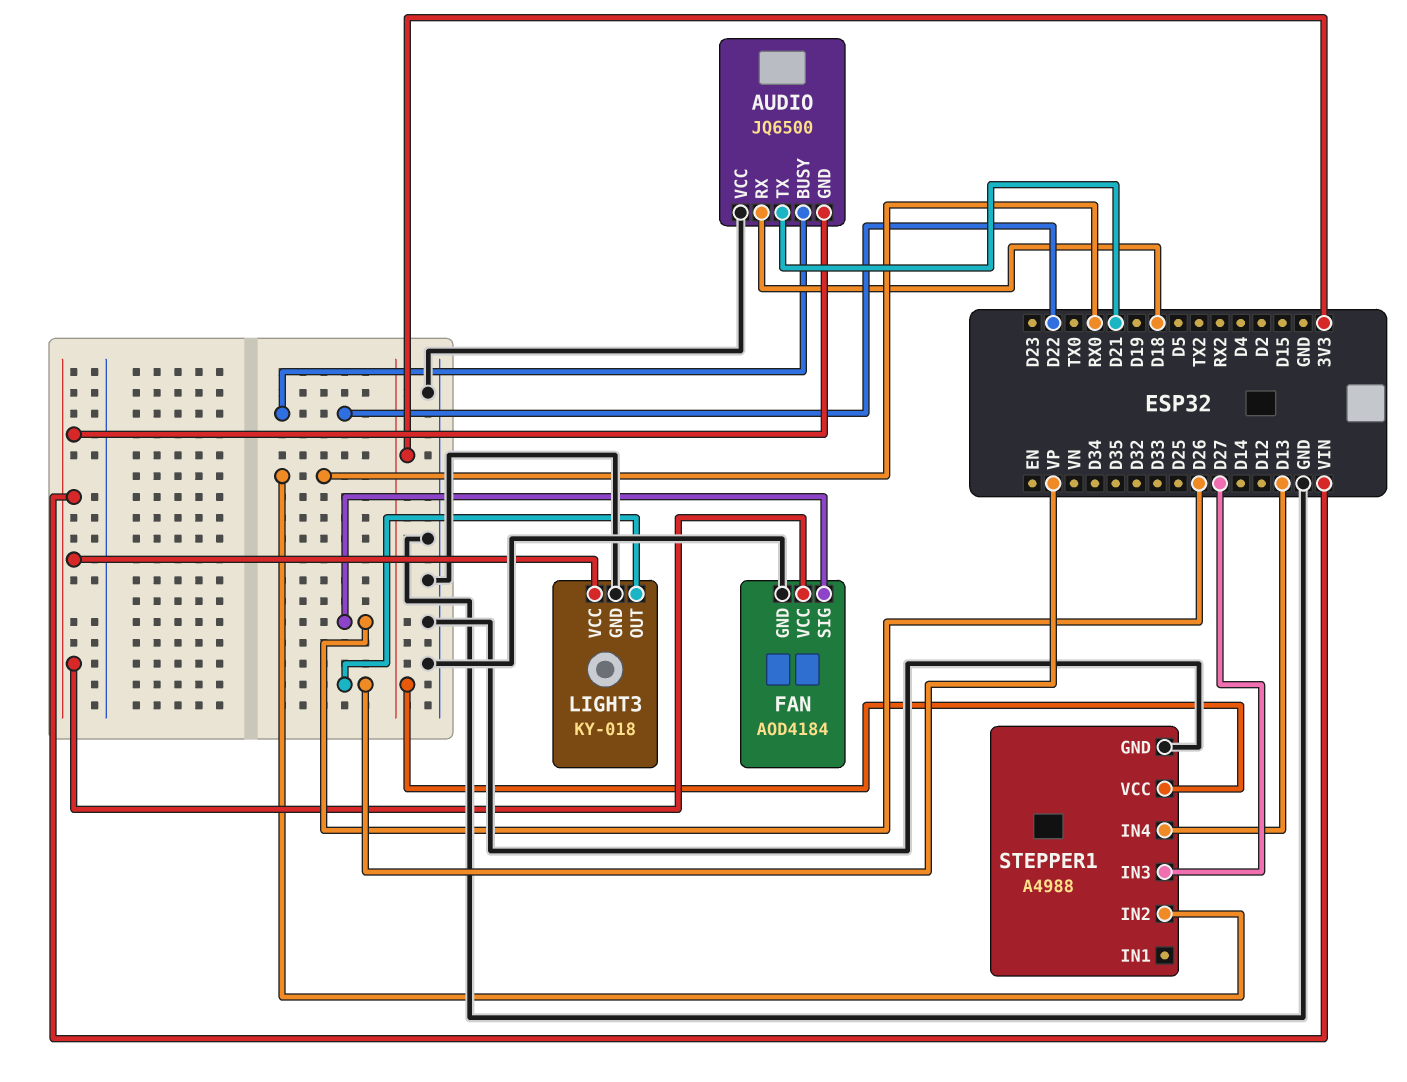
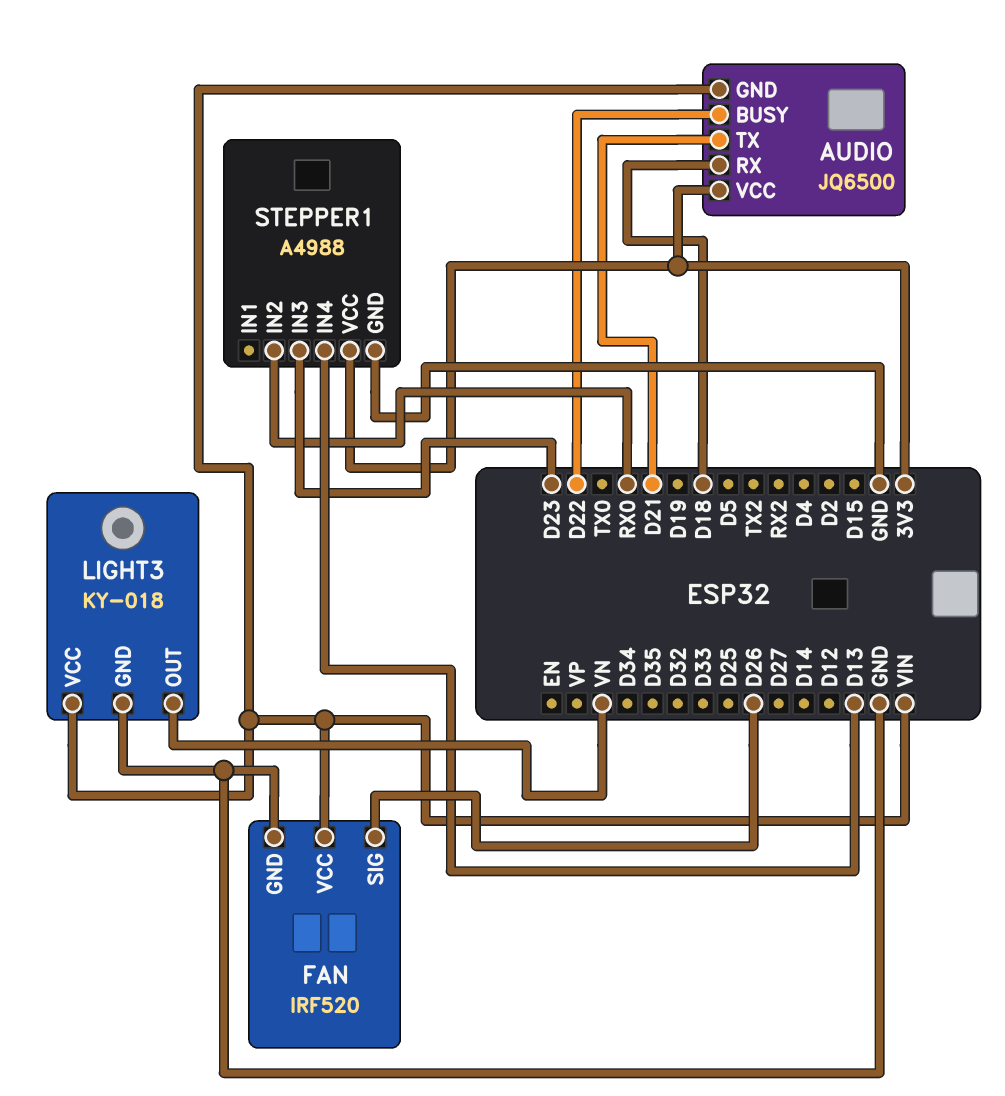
AUDIO pin VCC: GND -> 3V3
FAN: AOD4184 -> IRF520
LIGHT3 pin OUT: VP -> VN
STEPPER1 pin IN3: D27 -> D23

